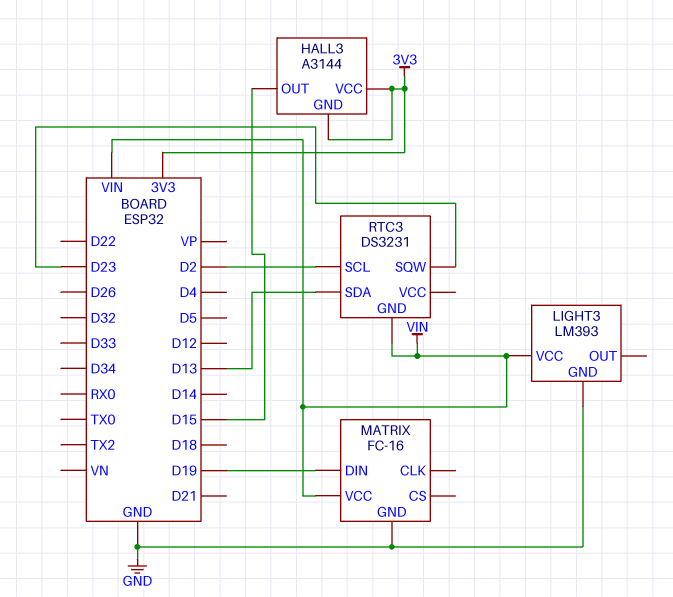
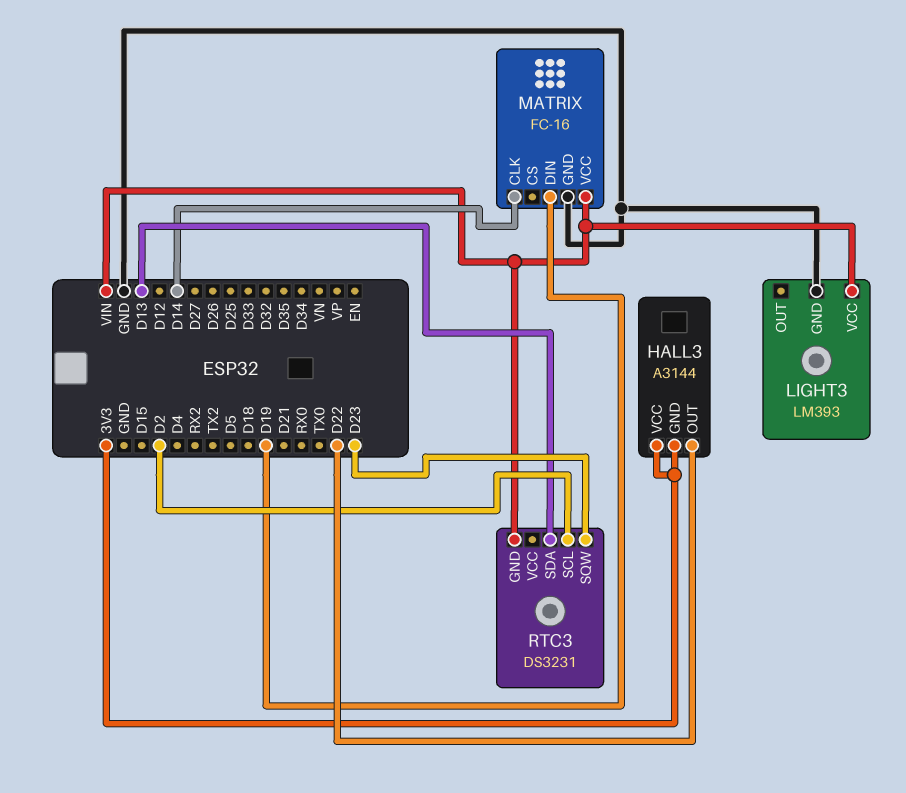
HALL3 pin OUT: D15 -> D22
MATRIX pin CLK: none -> D14

